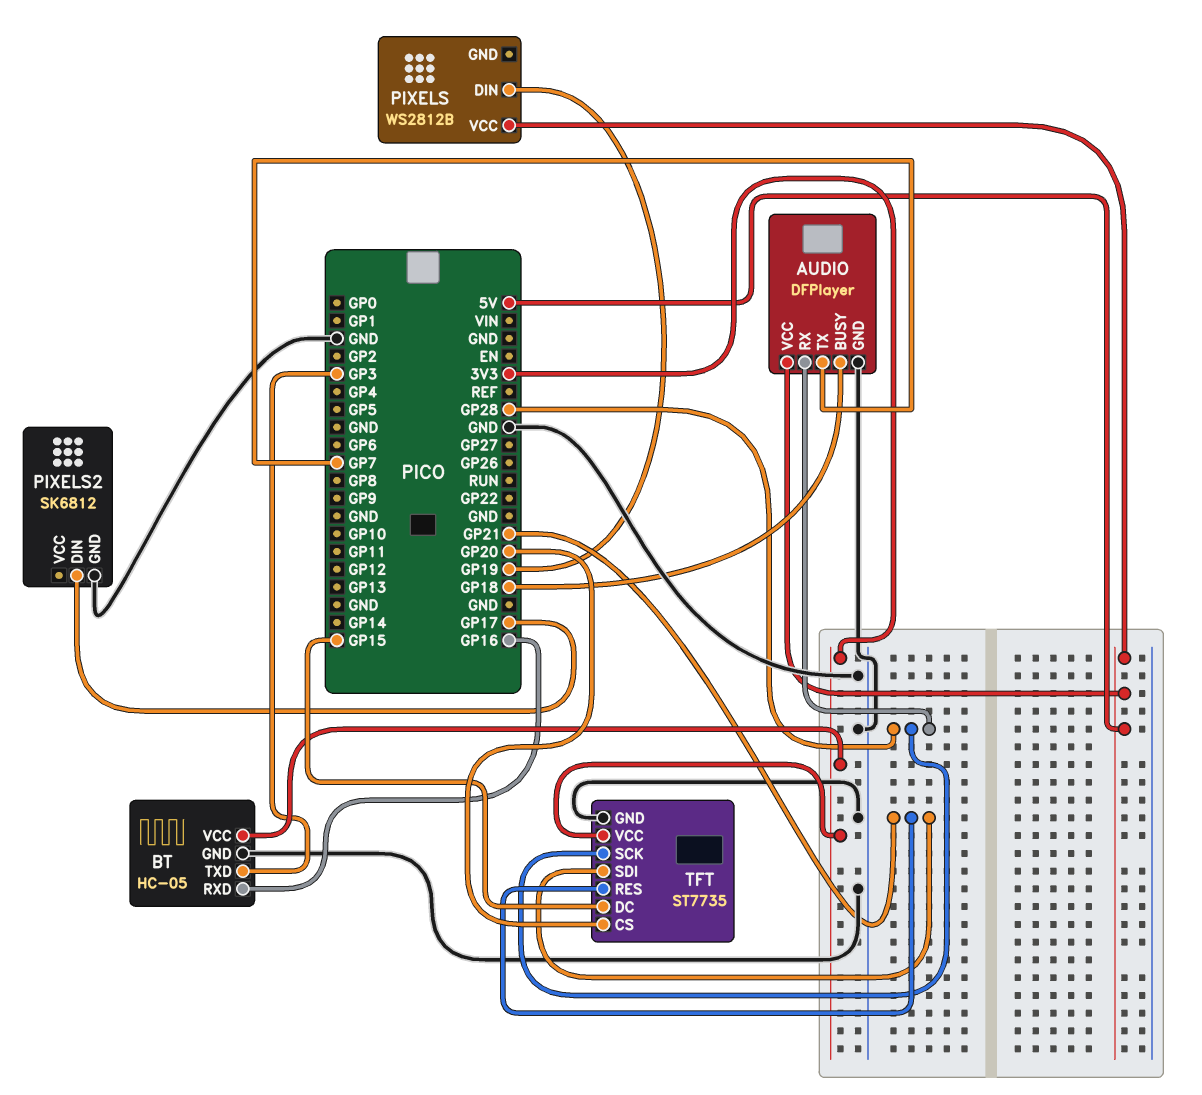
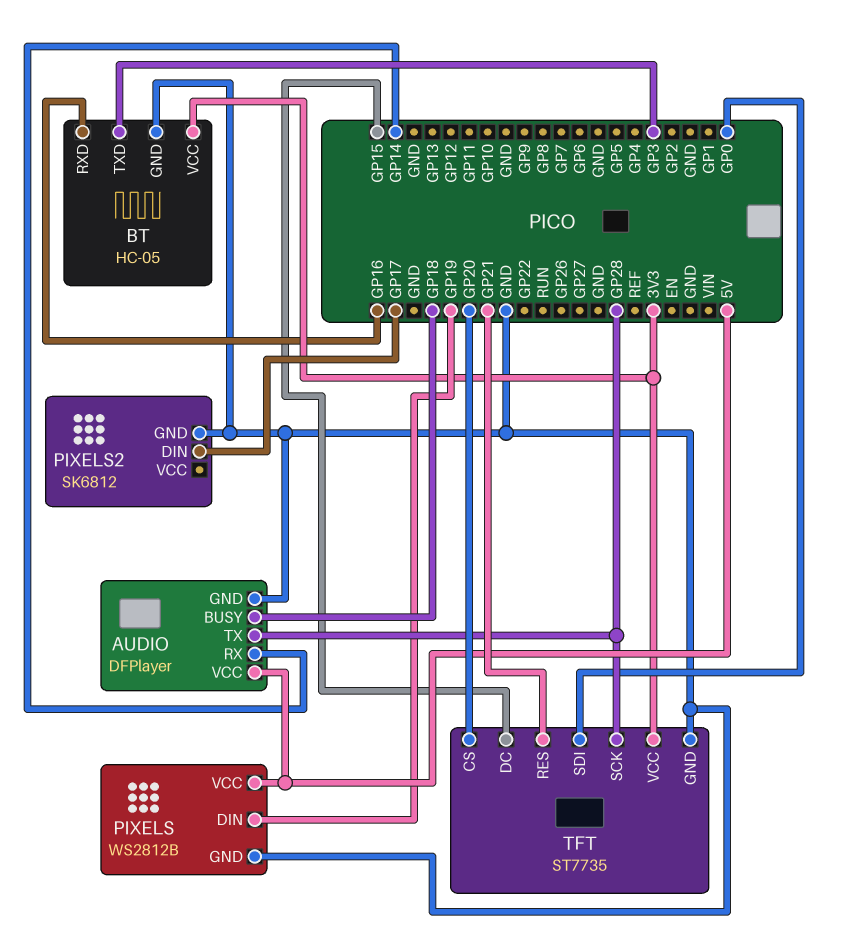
AUDIO pin RX: GP28 -> GP14
AUDIO pin TX: GP7 -> GP28
PIXELS pin GND: none -> GND
TFT pin SDI: GP21 -> GP0

